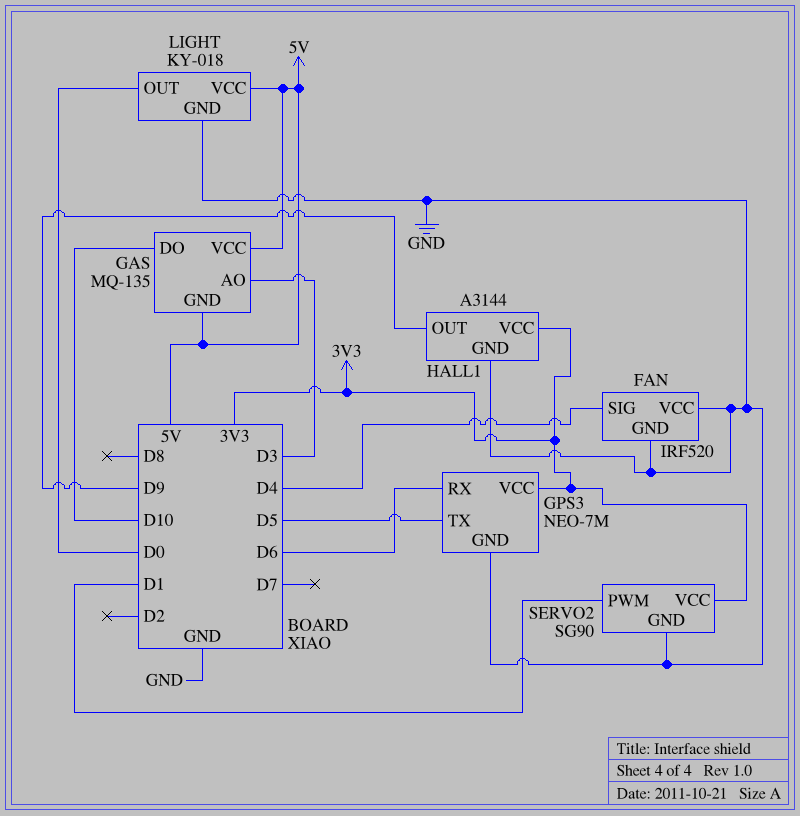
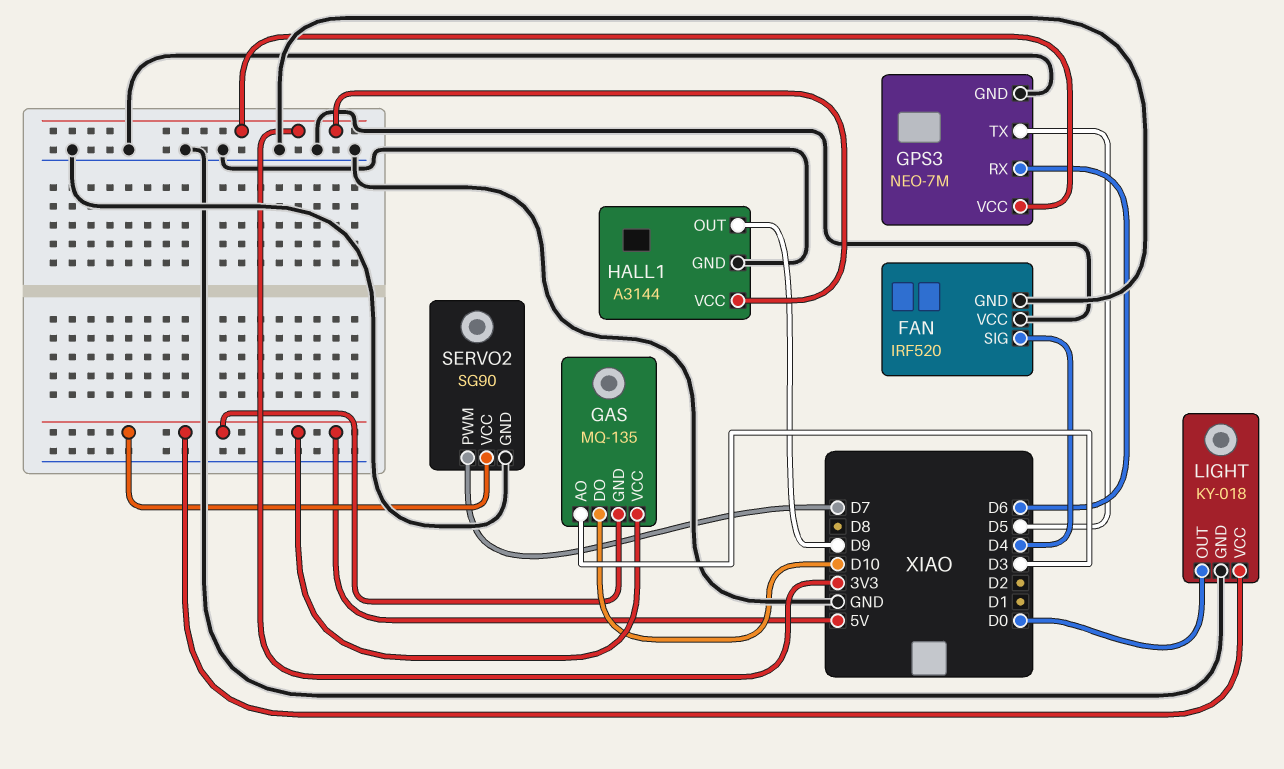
SERVO2 pin PWM: D1 -> D7
SERVO2 pin VCC: 3V3 -> 5V

